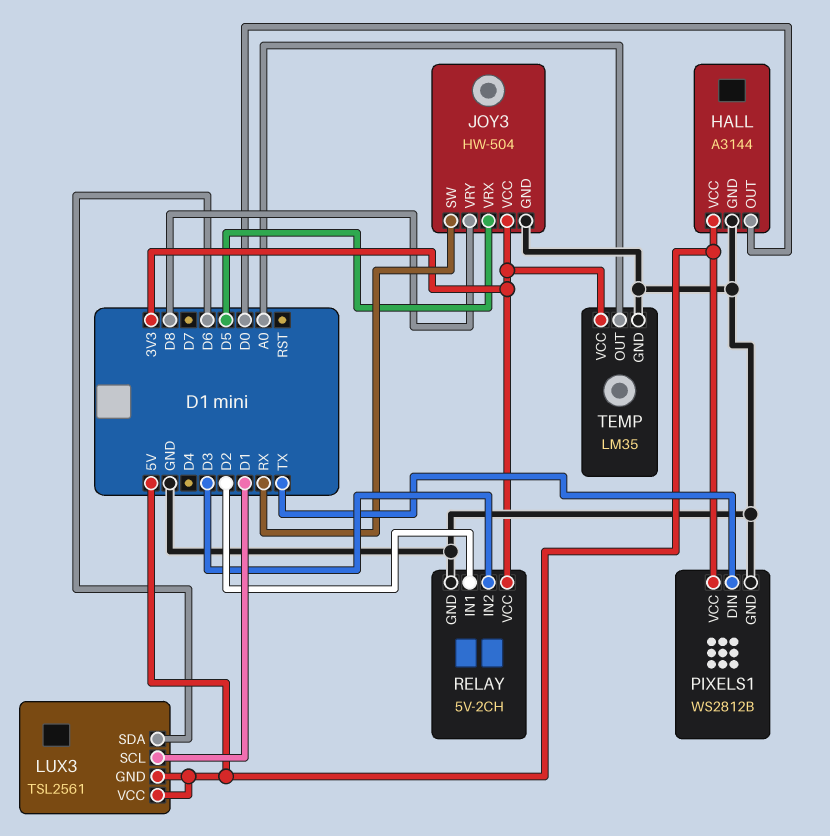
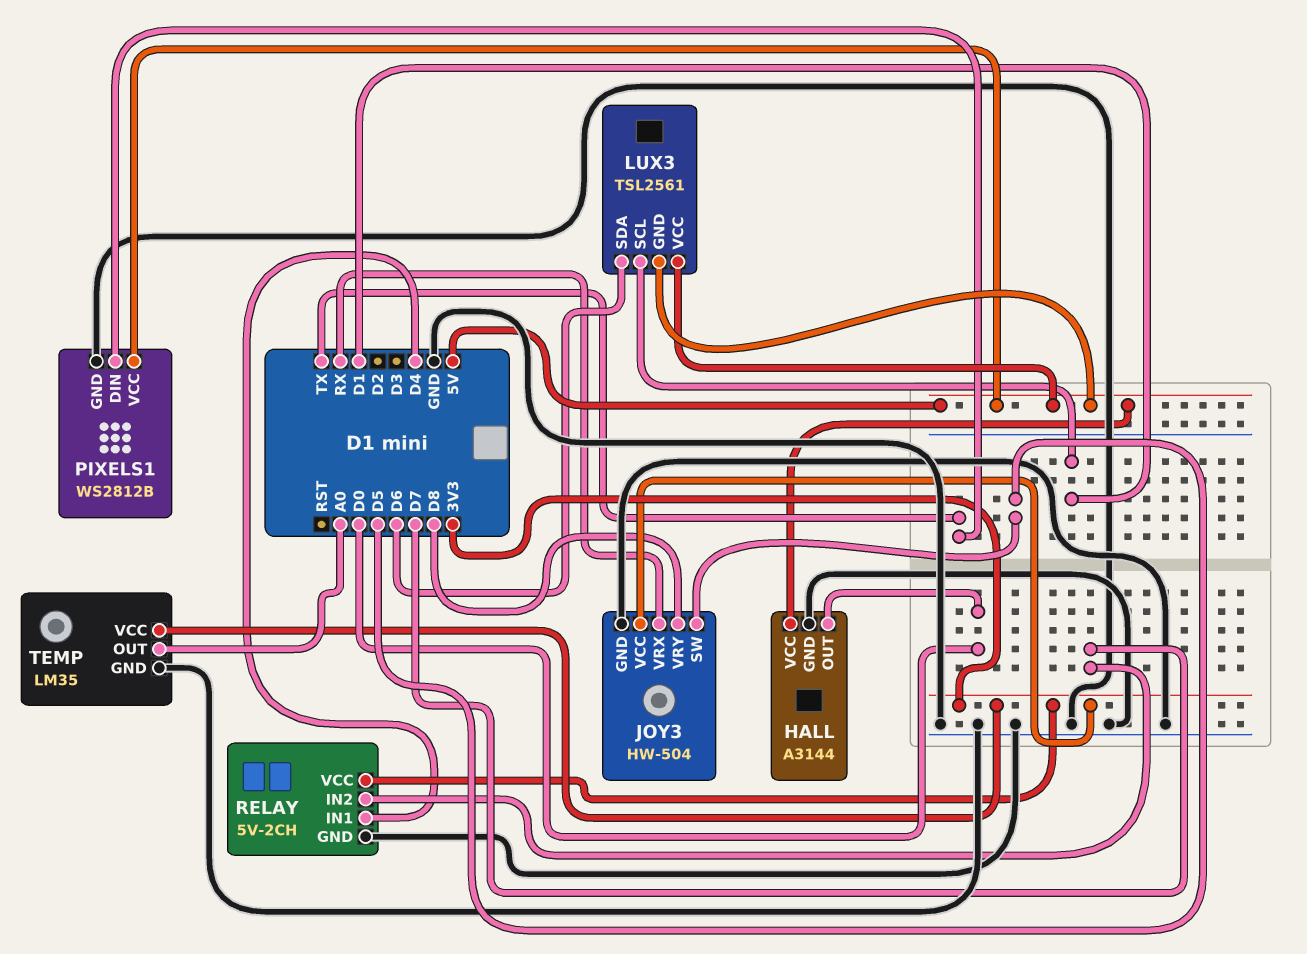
JOY3 pin SW: RX -> D5
JOY3 pin VRX: D5 -> RX
RELAY pin IN1: D2 -> D4
RELAY pin IN2: D3 -> D7

